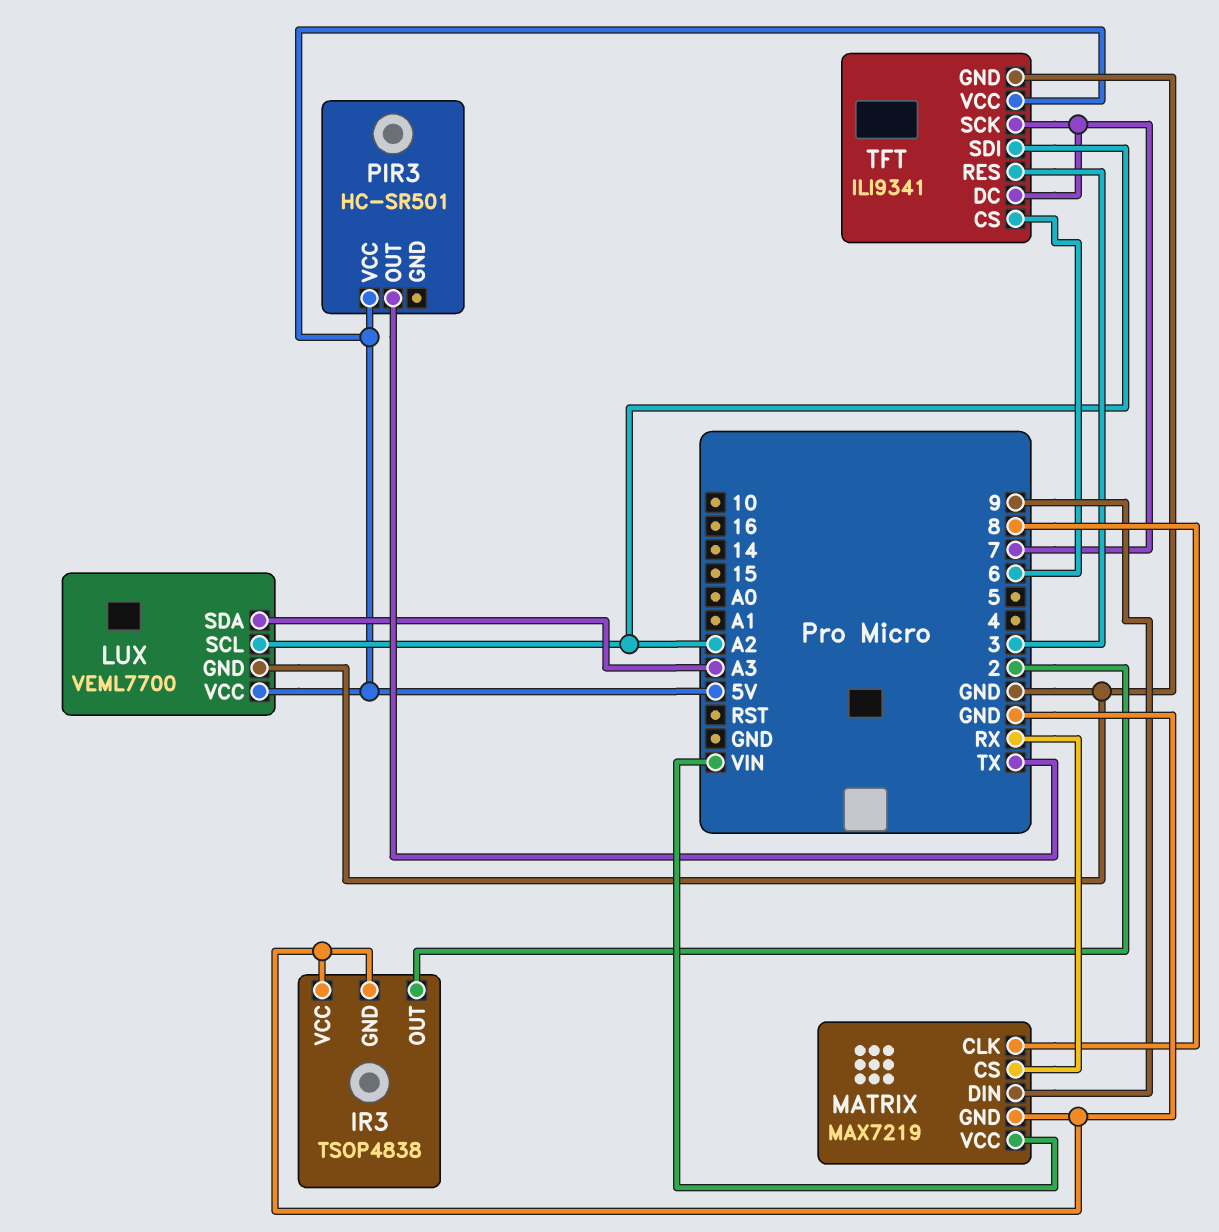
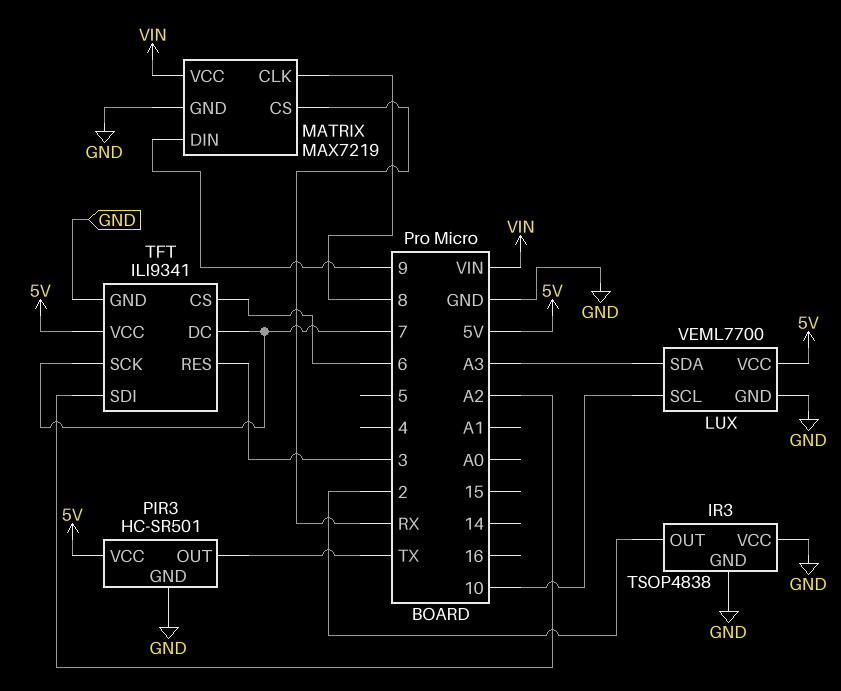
LUX pin SCL: A2 -> 10
PIR3 pin GND: none -> GND

